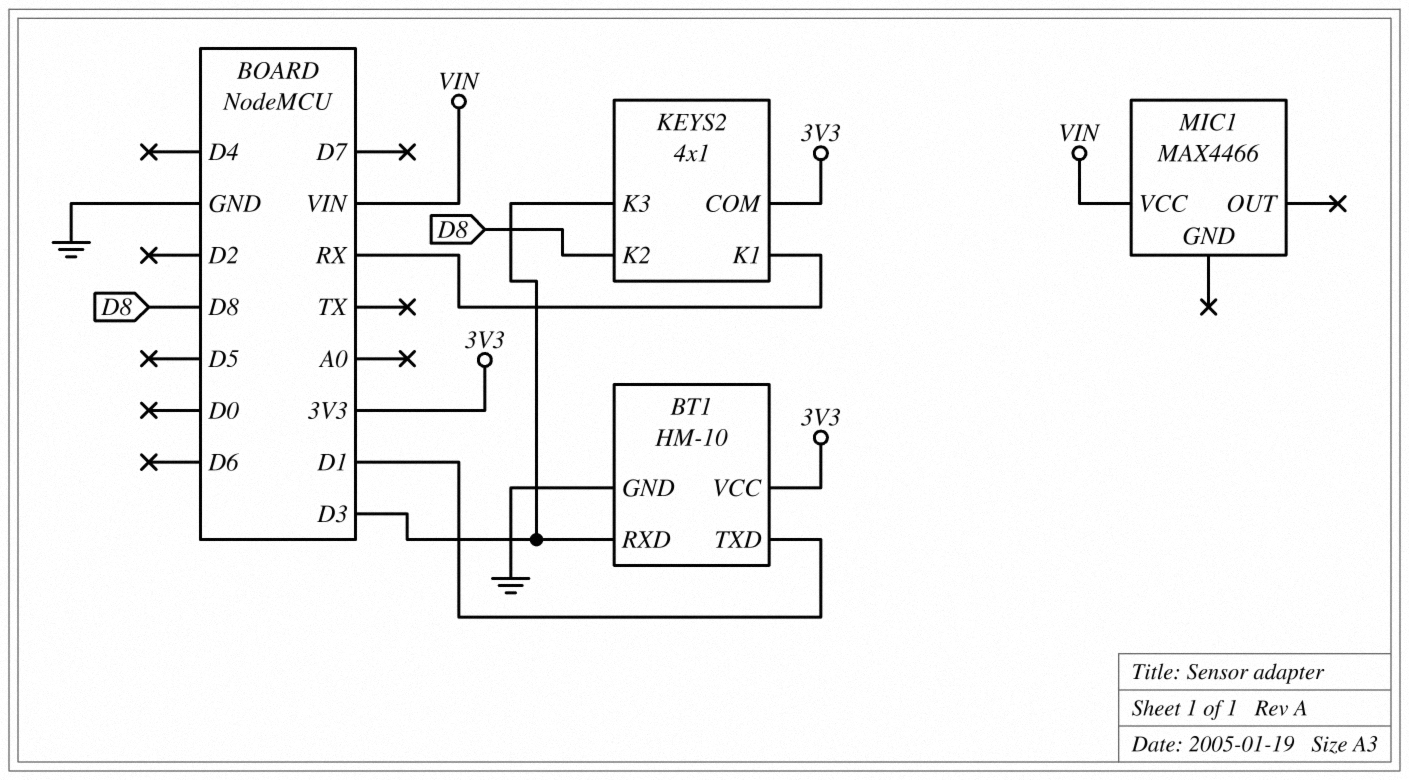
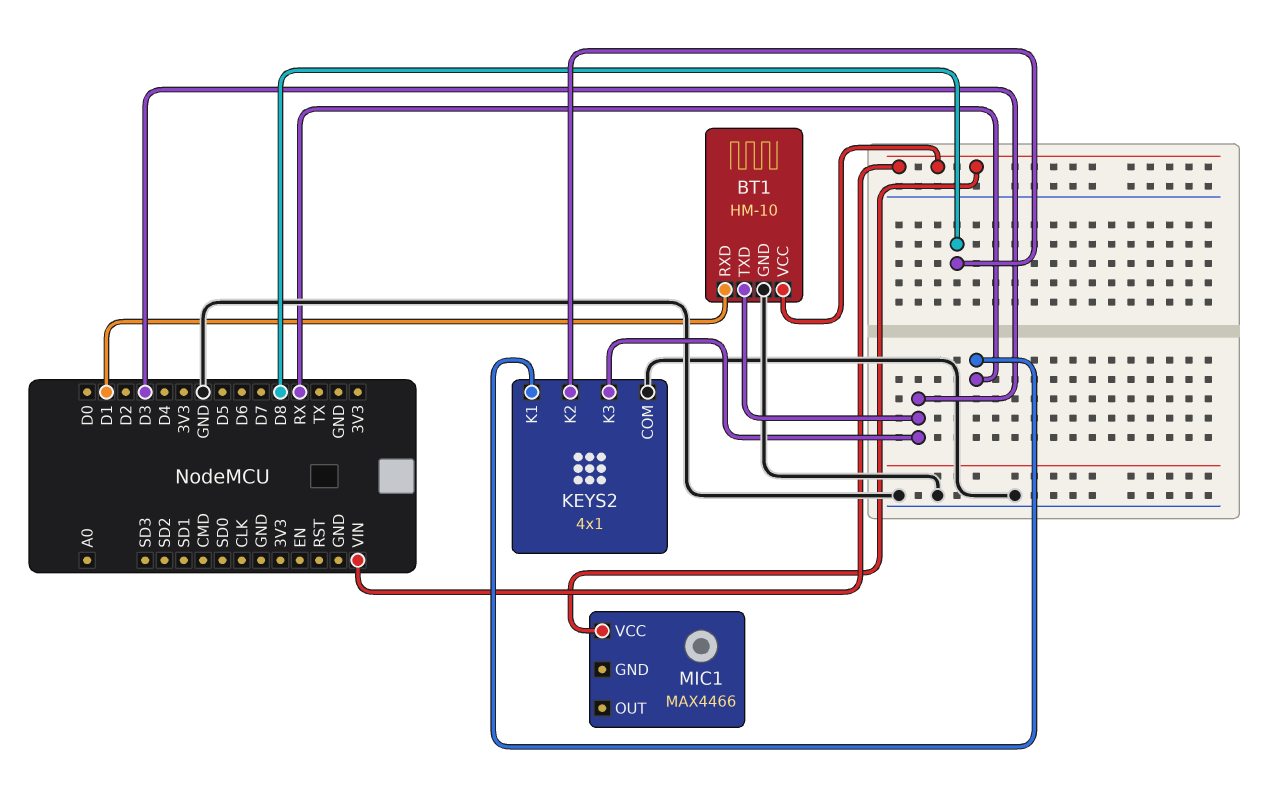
BT1 pin RXD: D3 -> D1
BT1 pin TXD: D1 -> D3
BT1 pin VCC: 3V3 -> VIN
KEYS2 pin COM: 3V3 -> GND

